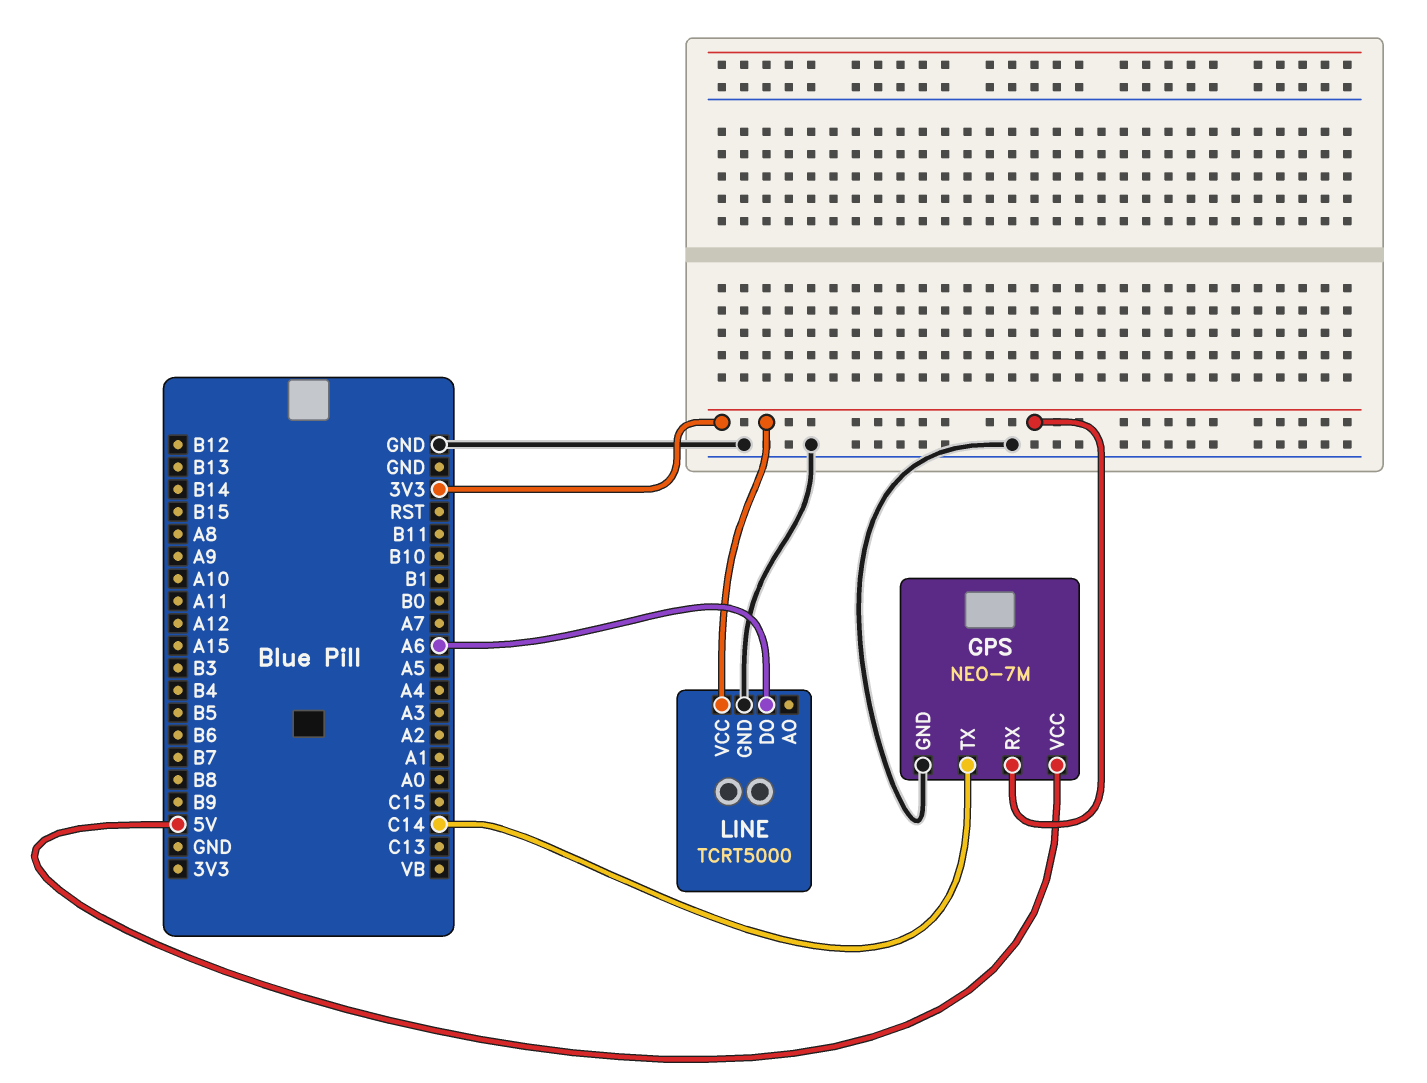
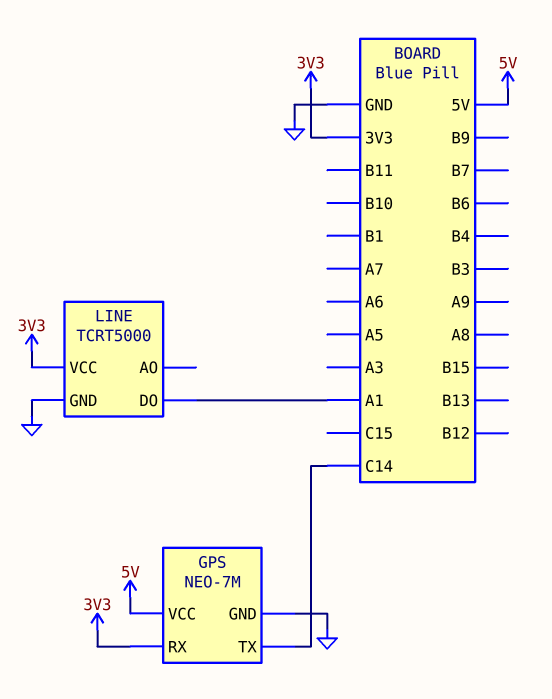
LINE pin DO: A6 -> A1

